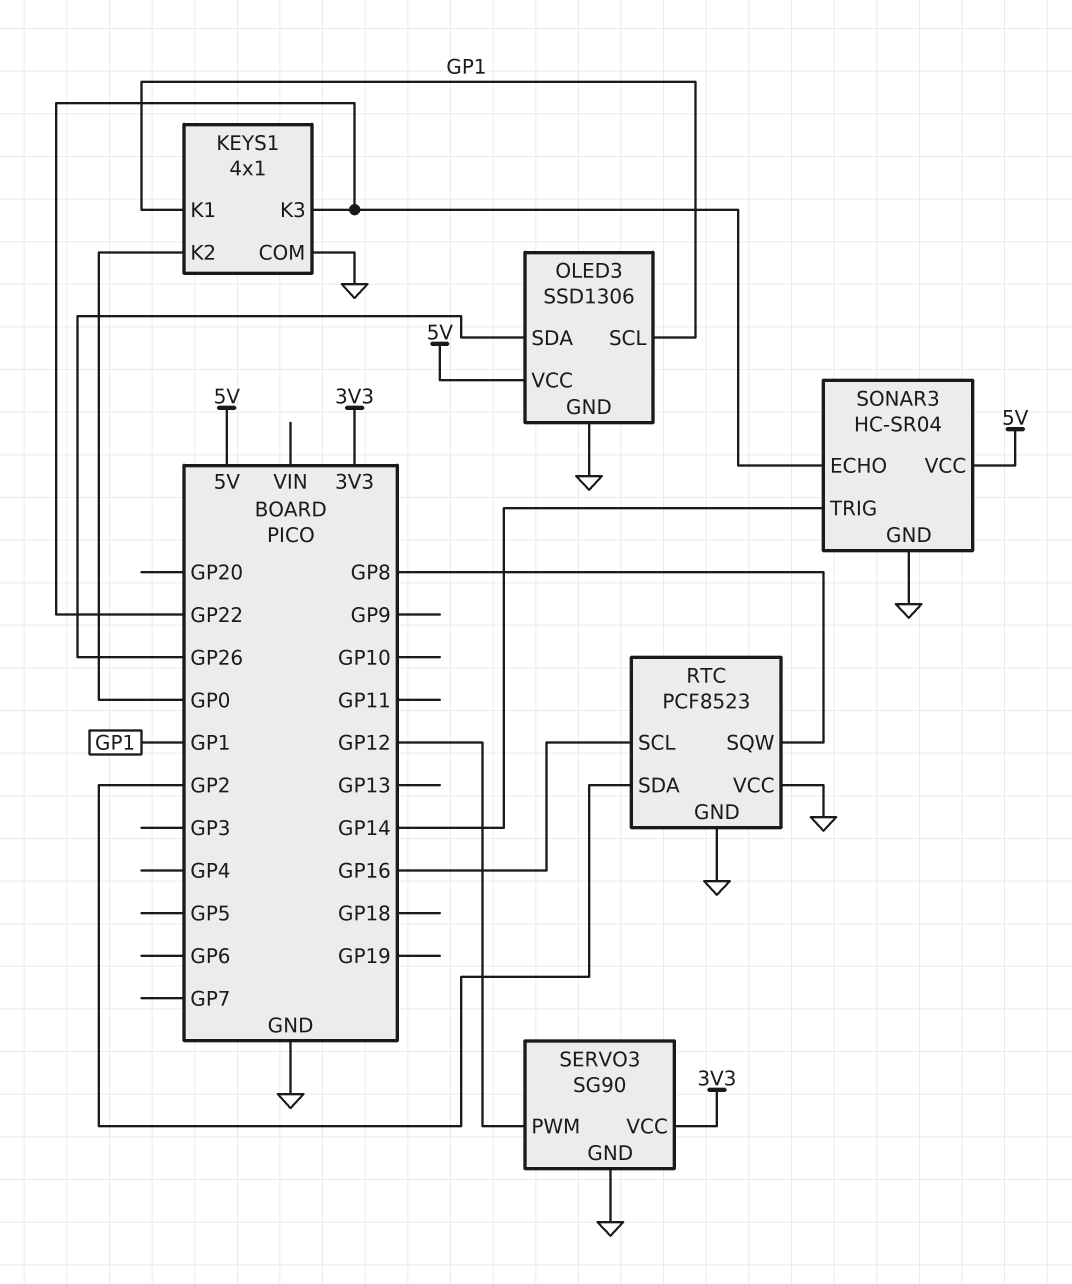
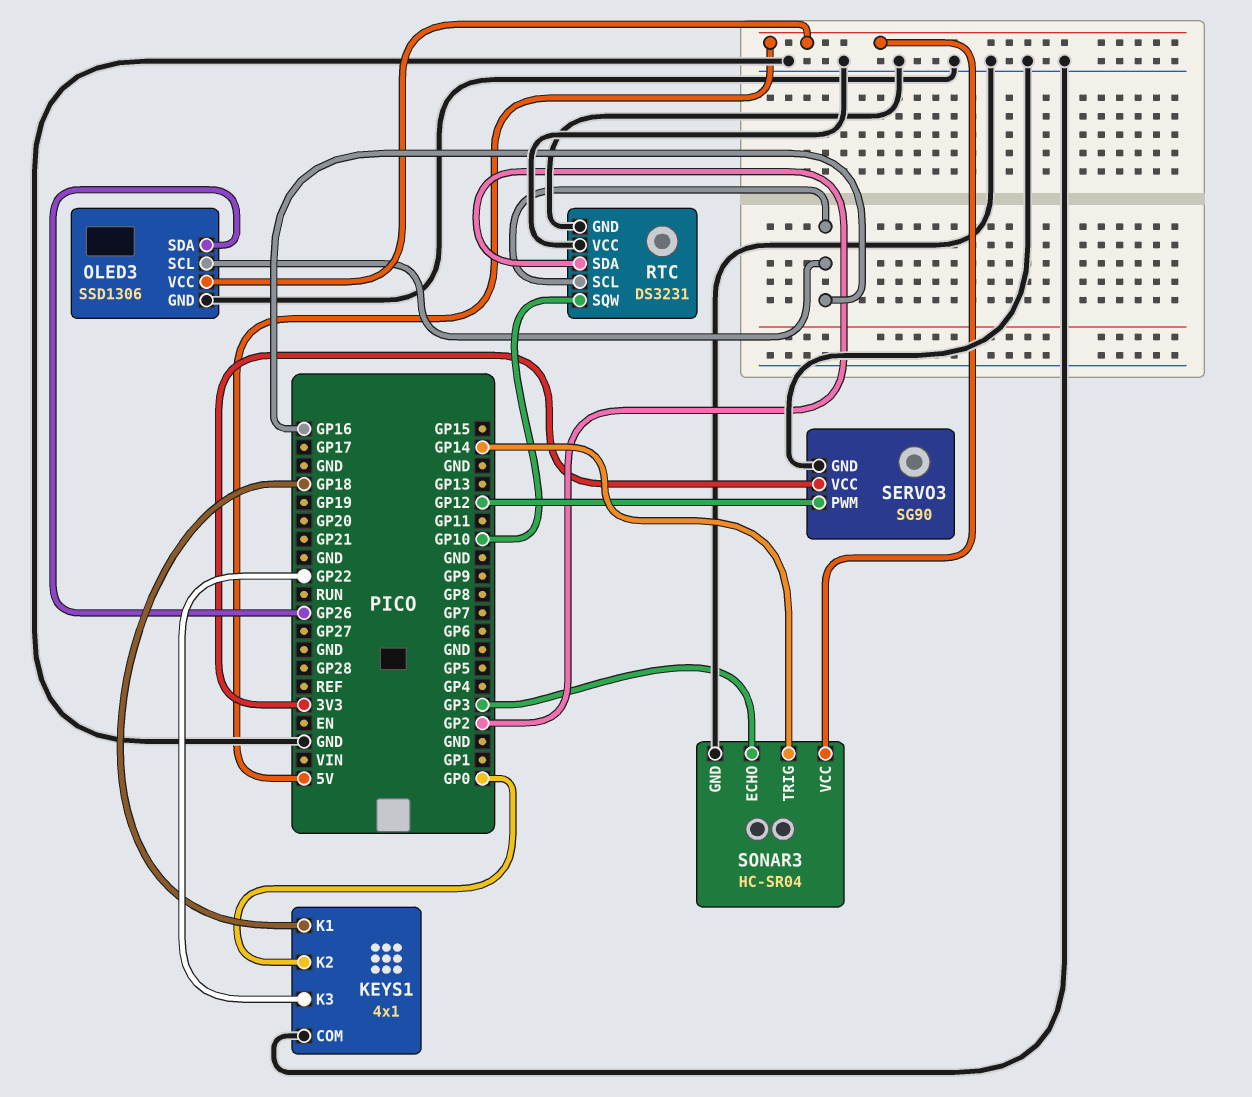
KEYS1 pin K1: GP1 -> GP18
OLED3 pin SCL: GP1 -> GP16
RTC: PCF8523 -> DS3231
RTC pin SQW: GP8 -> GP10
SONAR3 pin ECHO: GP22 -> GP3

